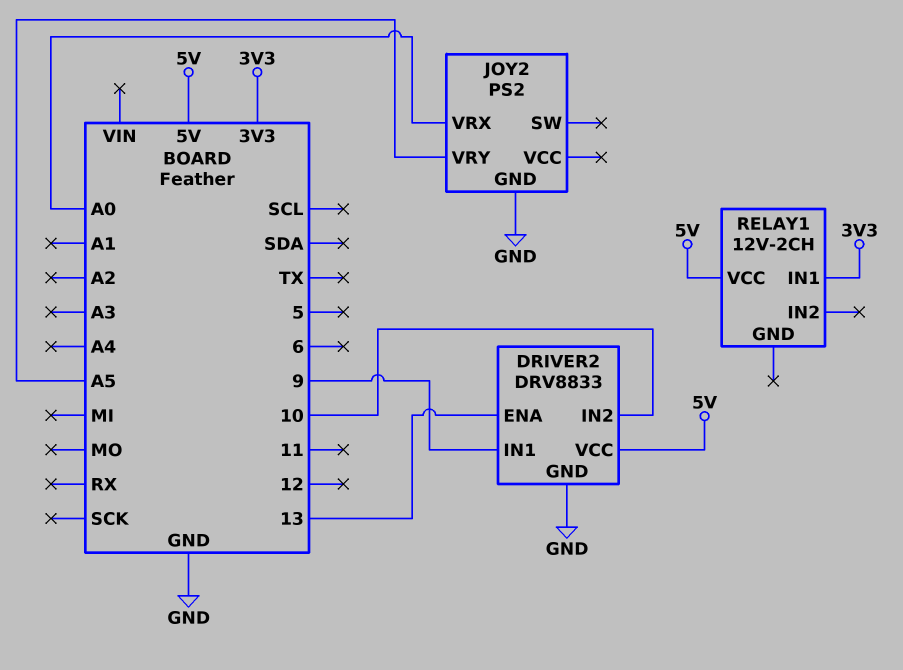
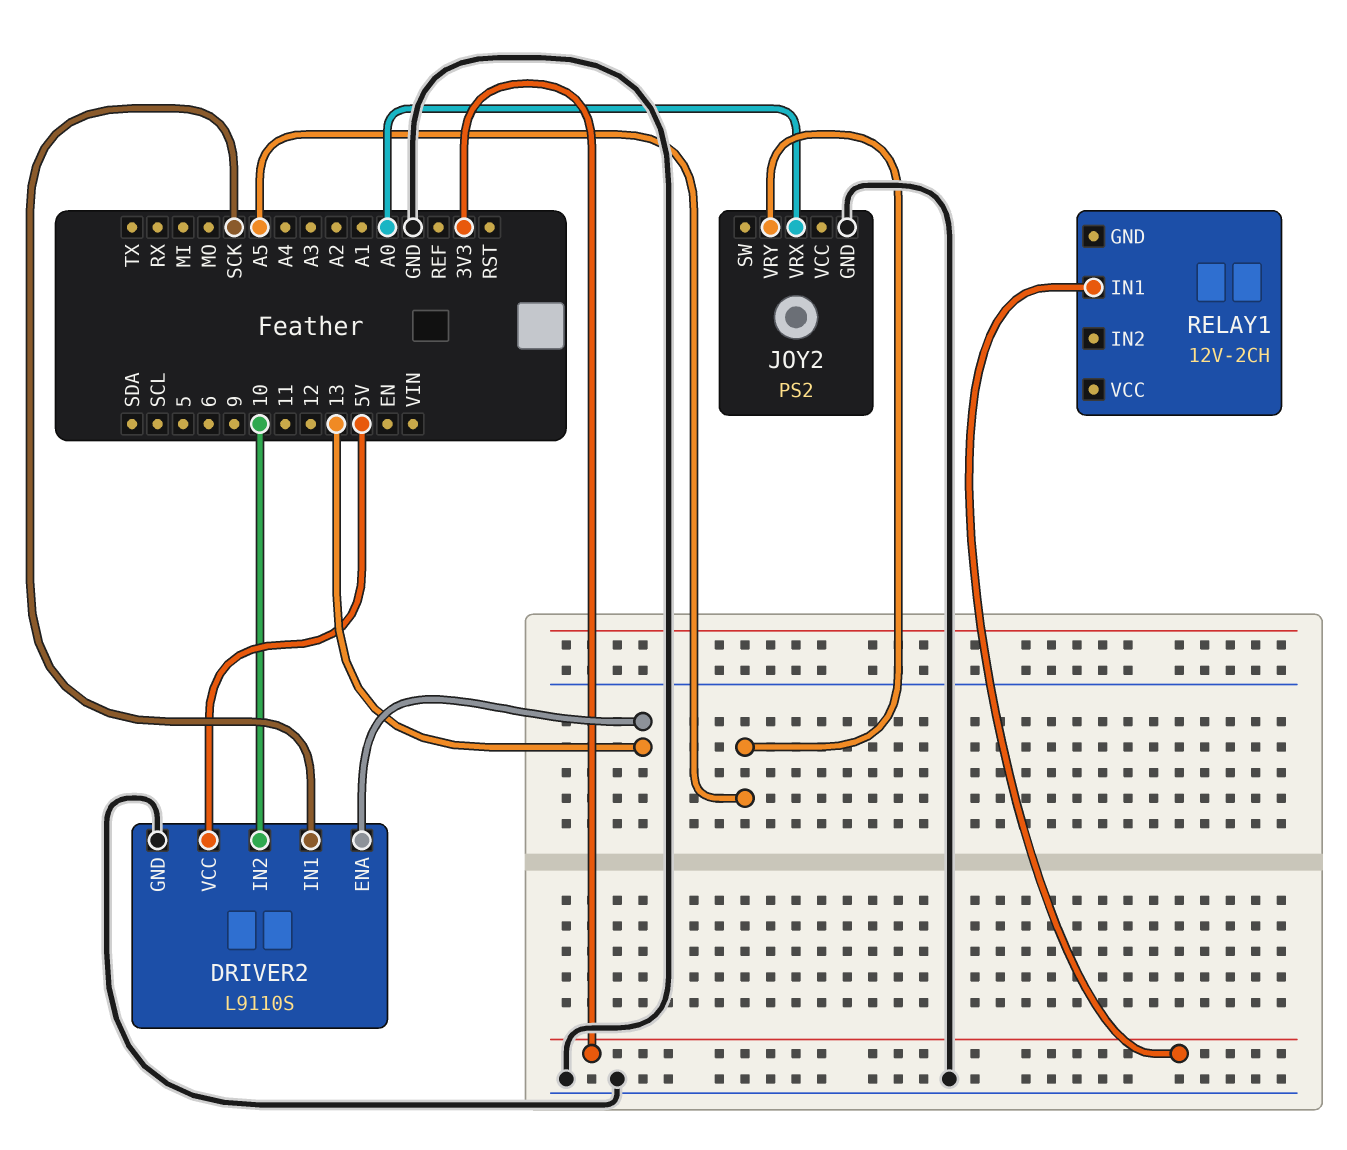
DRIVER2: DRV8833 -> L9110S
DRIVER2 pin IN1: 9 -> SCK
RELAY1 pin VCC: 5V -> none

